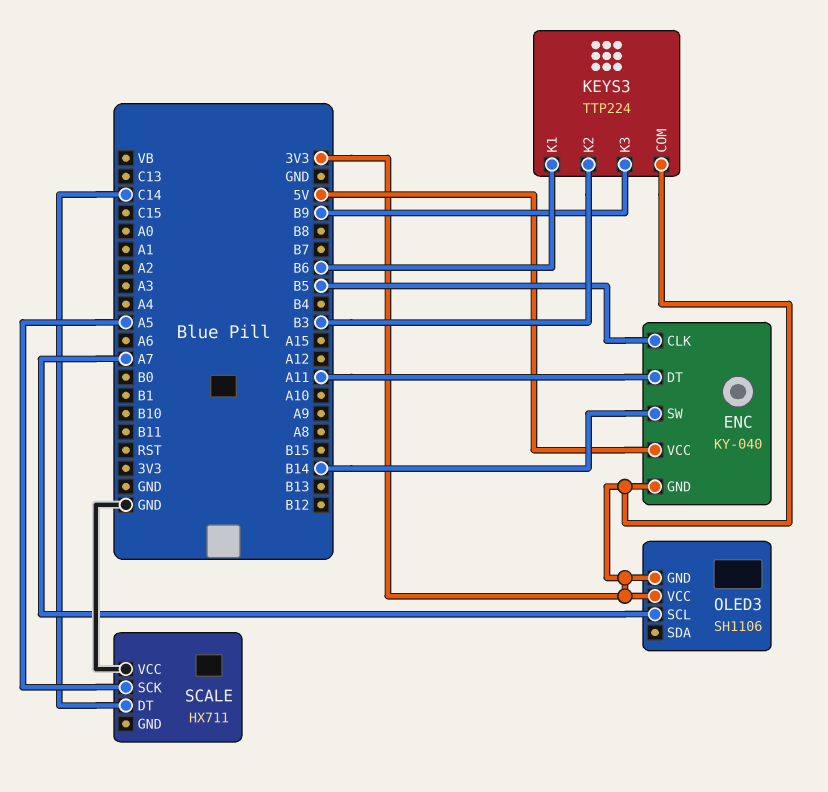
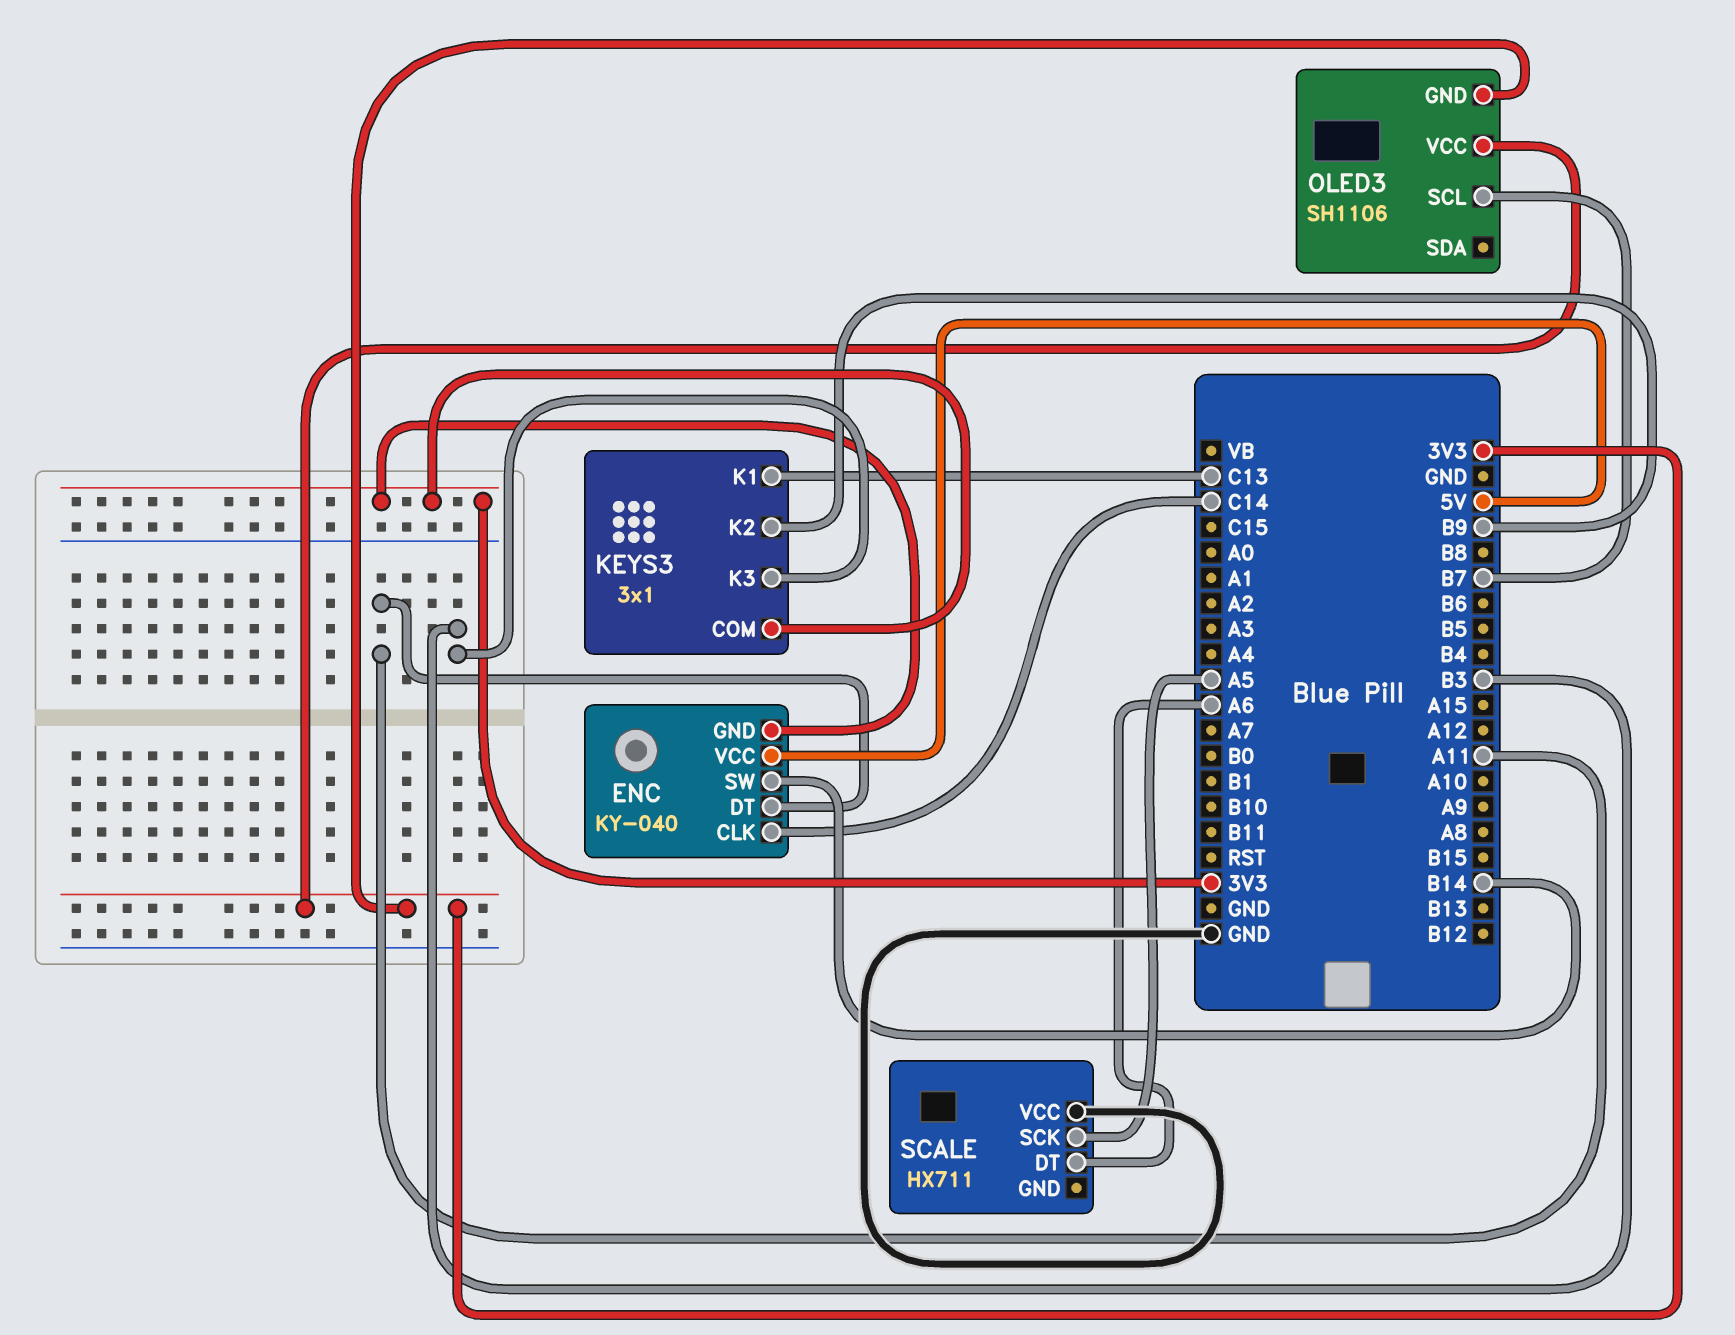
ENC pin CLK: B5 -> C14
KEYS3: TTP224 -> 3x1
KEYS3 pin K1: B6 -> C13
KEYS3 pin K2: B3 -> B9
KEYS3 pin K3: B9 -> B3
OLED3 pin SCL: A7 -> B7
SCALE pin DT: C14 -> A6

